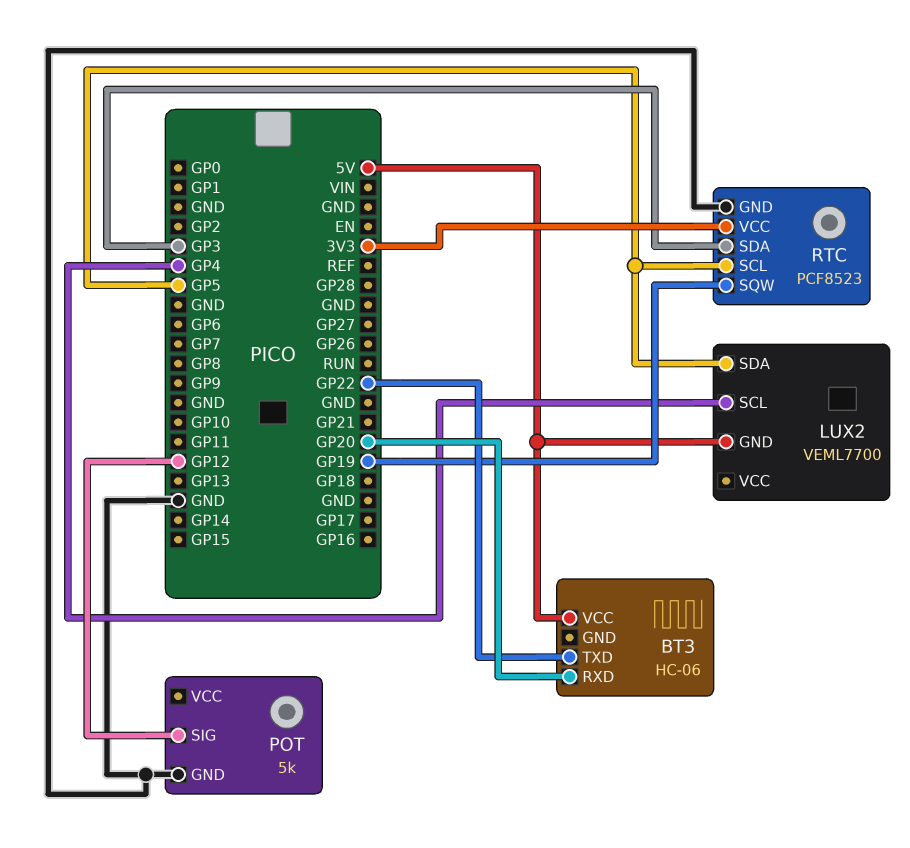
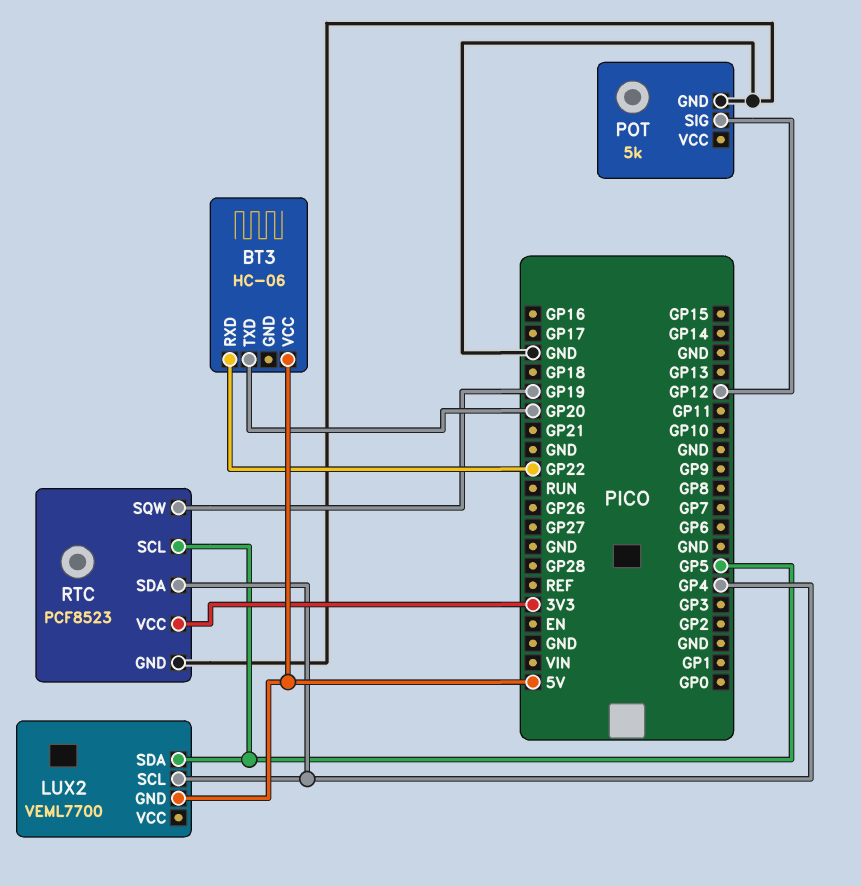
BT3 pin RXD: GP20 -> GP22
BT3 pin TXD: GP22 -> GP20
RTC pin SDA: GP3 -> GP4

